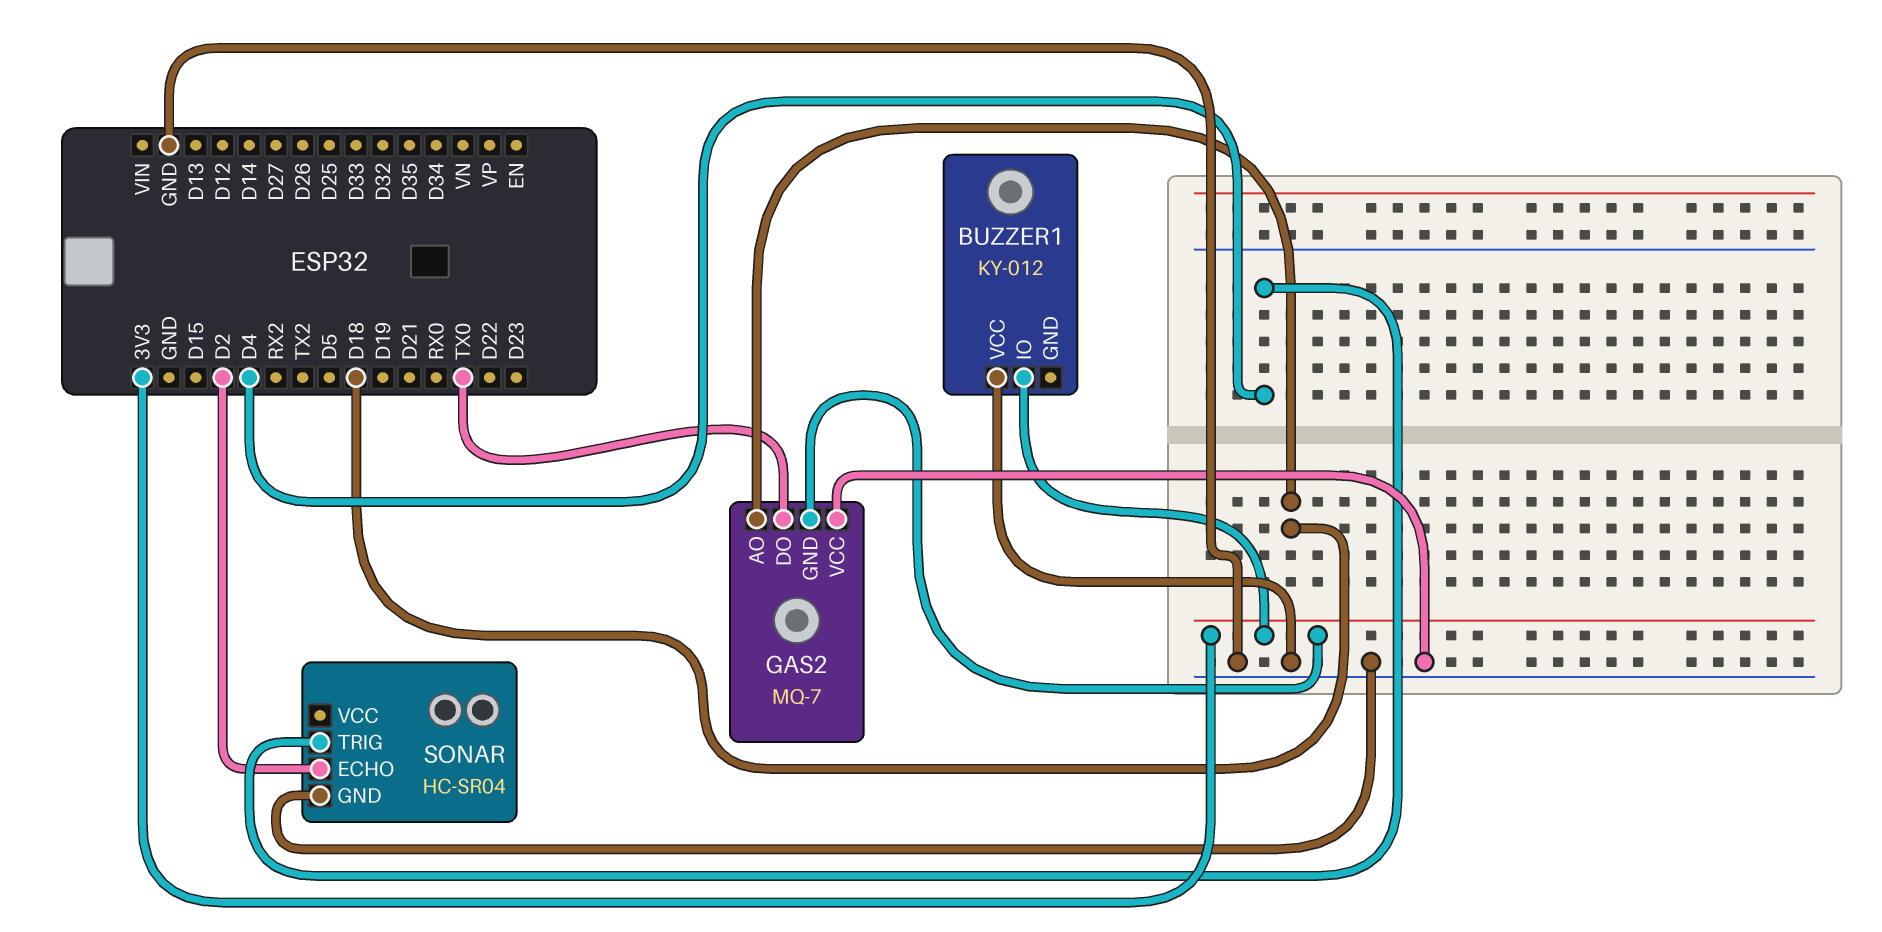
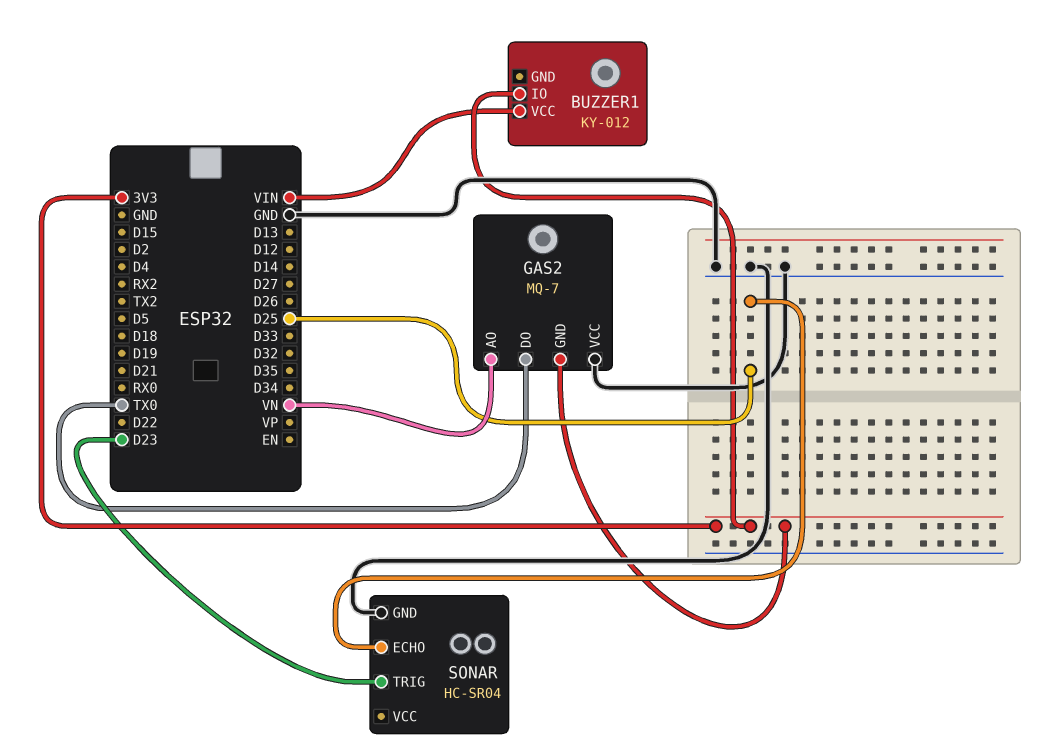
BUZZER1 pin VCC: GND -> VIN
GAS2 pin AO: D18 -> VN
SONAR pin ECHO: D2 -> D25
SONAR pin TRIG: D4 -> D23

